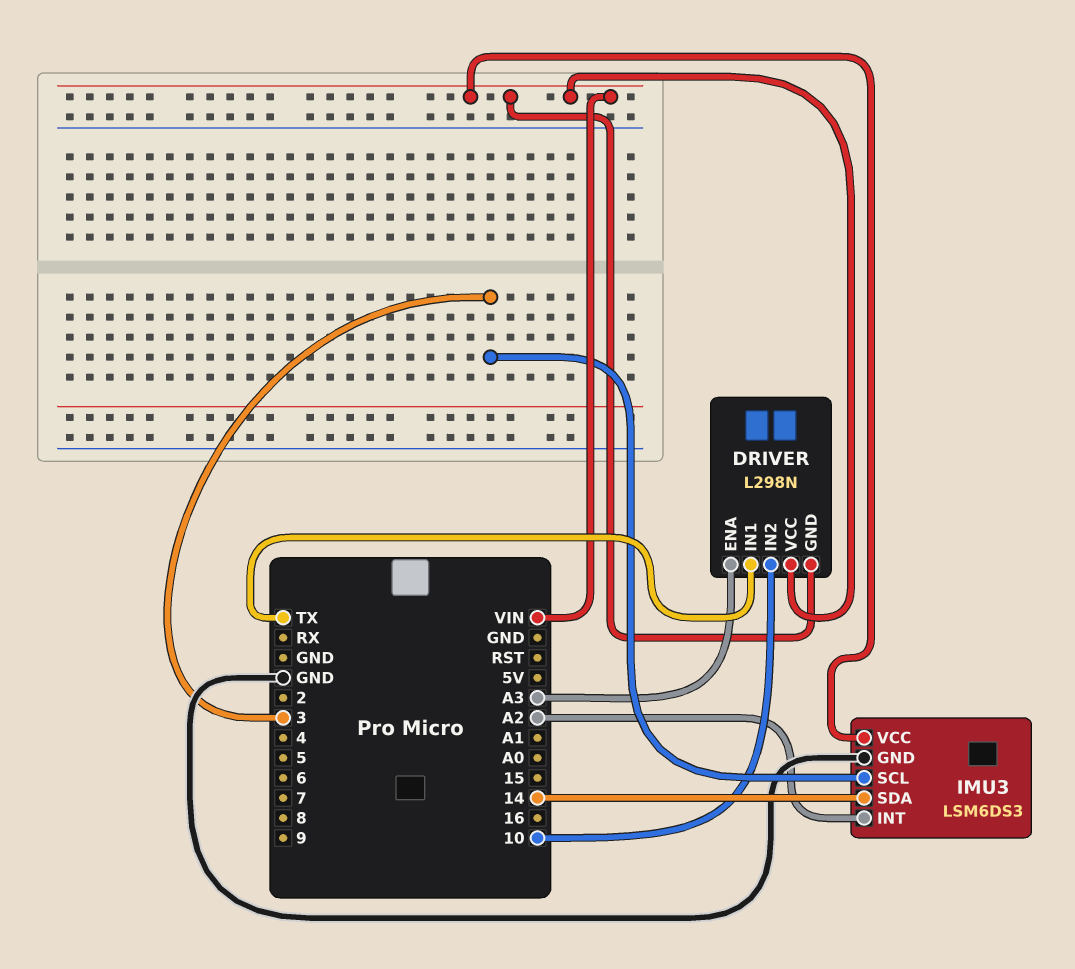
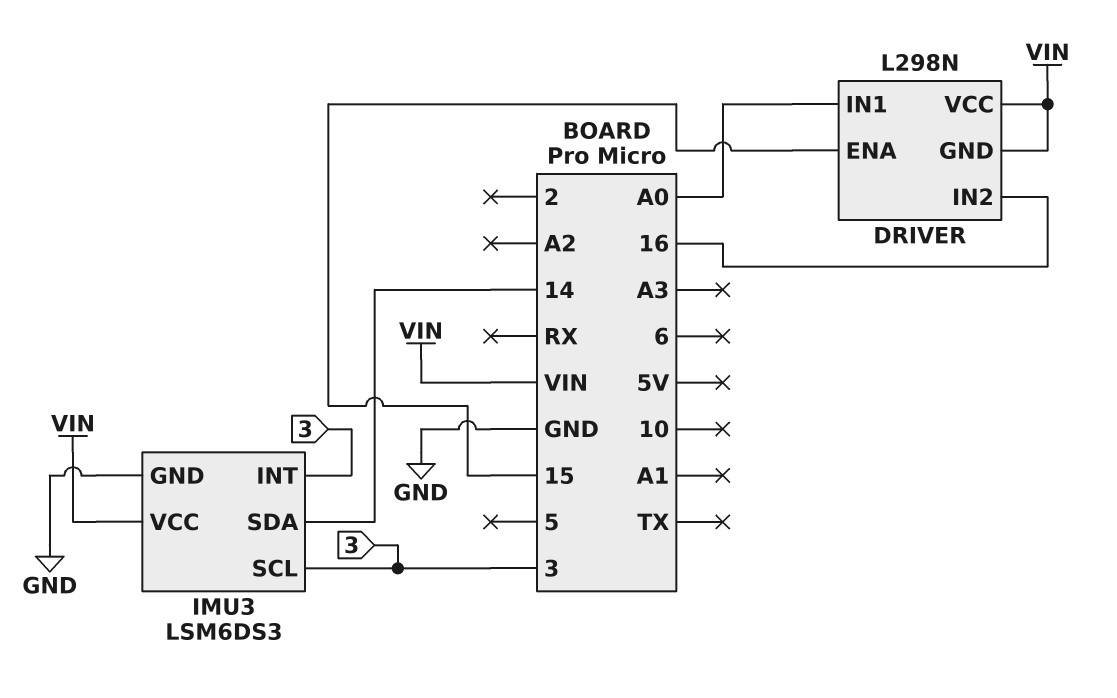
DRIVER pin ENA: A3 -> 15
DRIVER pin IN1: TX -> A0
DRIVER pin IN2: 10 -> 16
IMU3 pin INT: A2 -> 3

